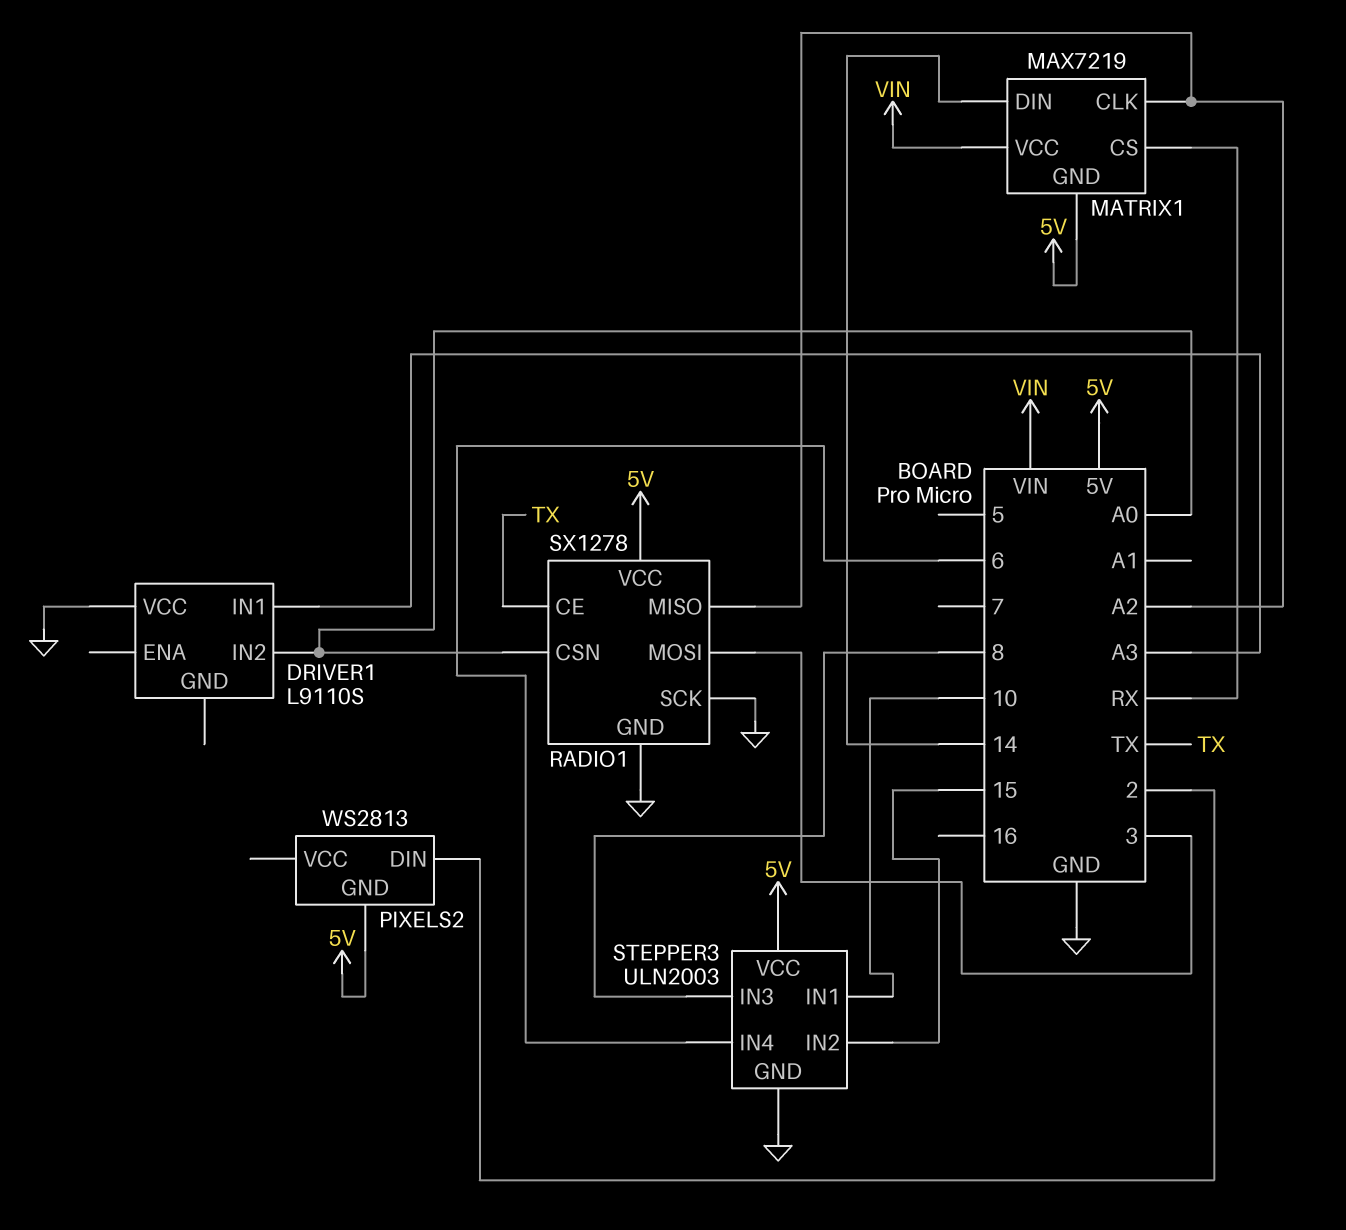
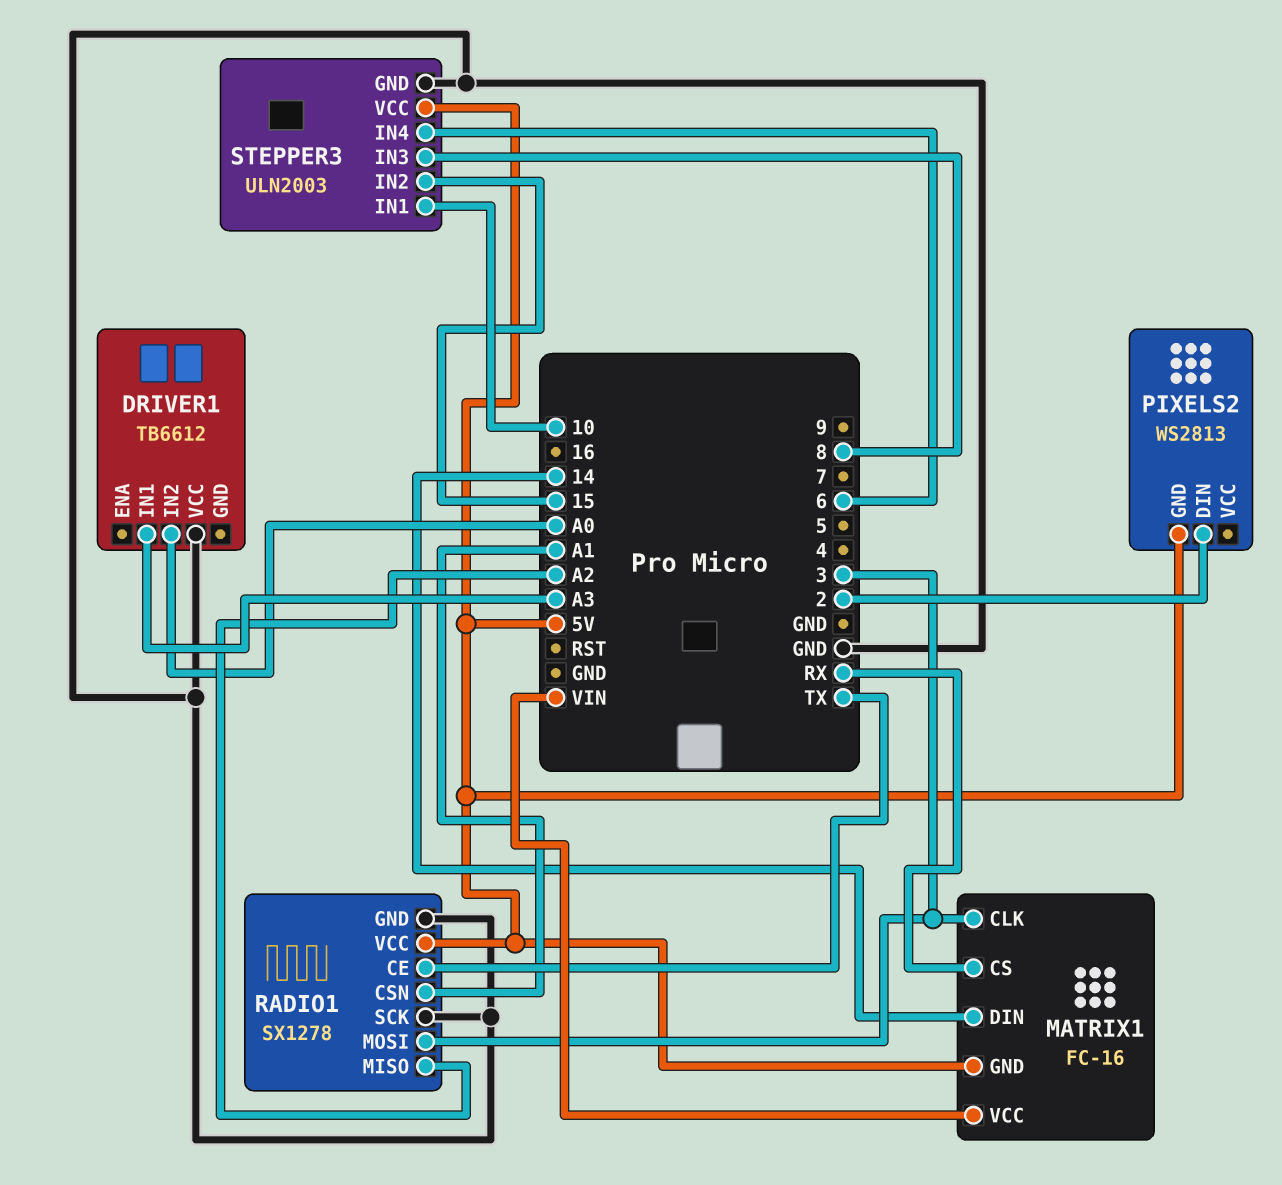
DRIVER1: L9110S -> TB6612
MATRIX1: MAX7219 -> FC-16
MATRIX1 pin CLK: A2 -> 3
RADIO1 pin CSN: A0 -> A1

